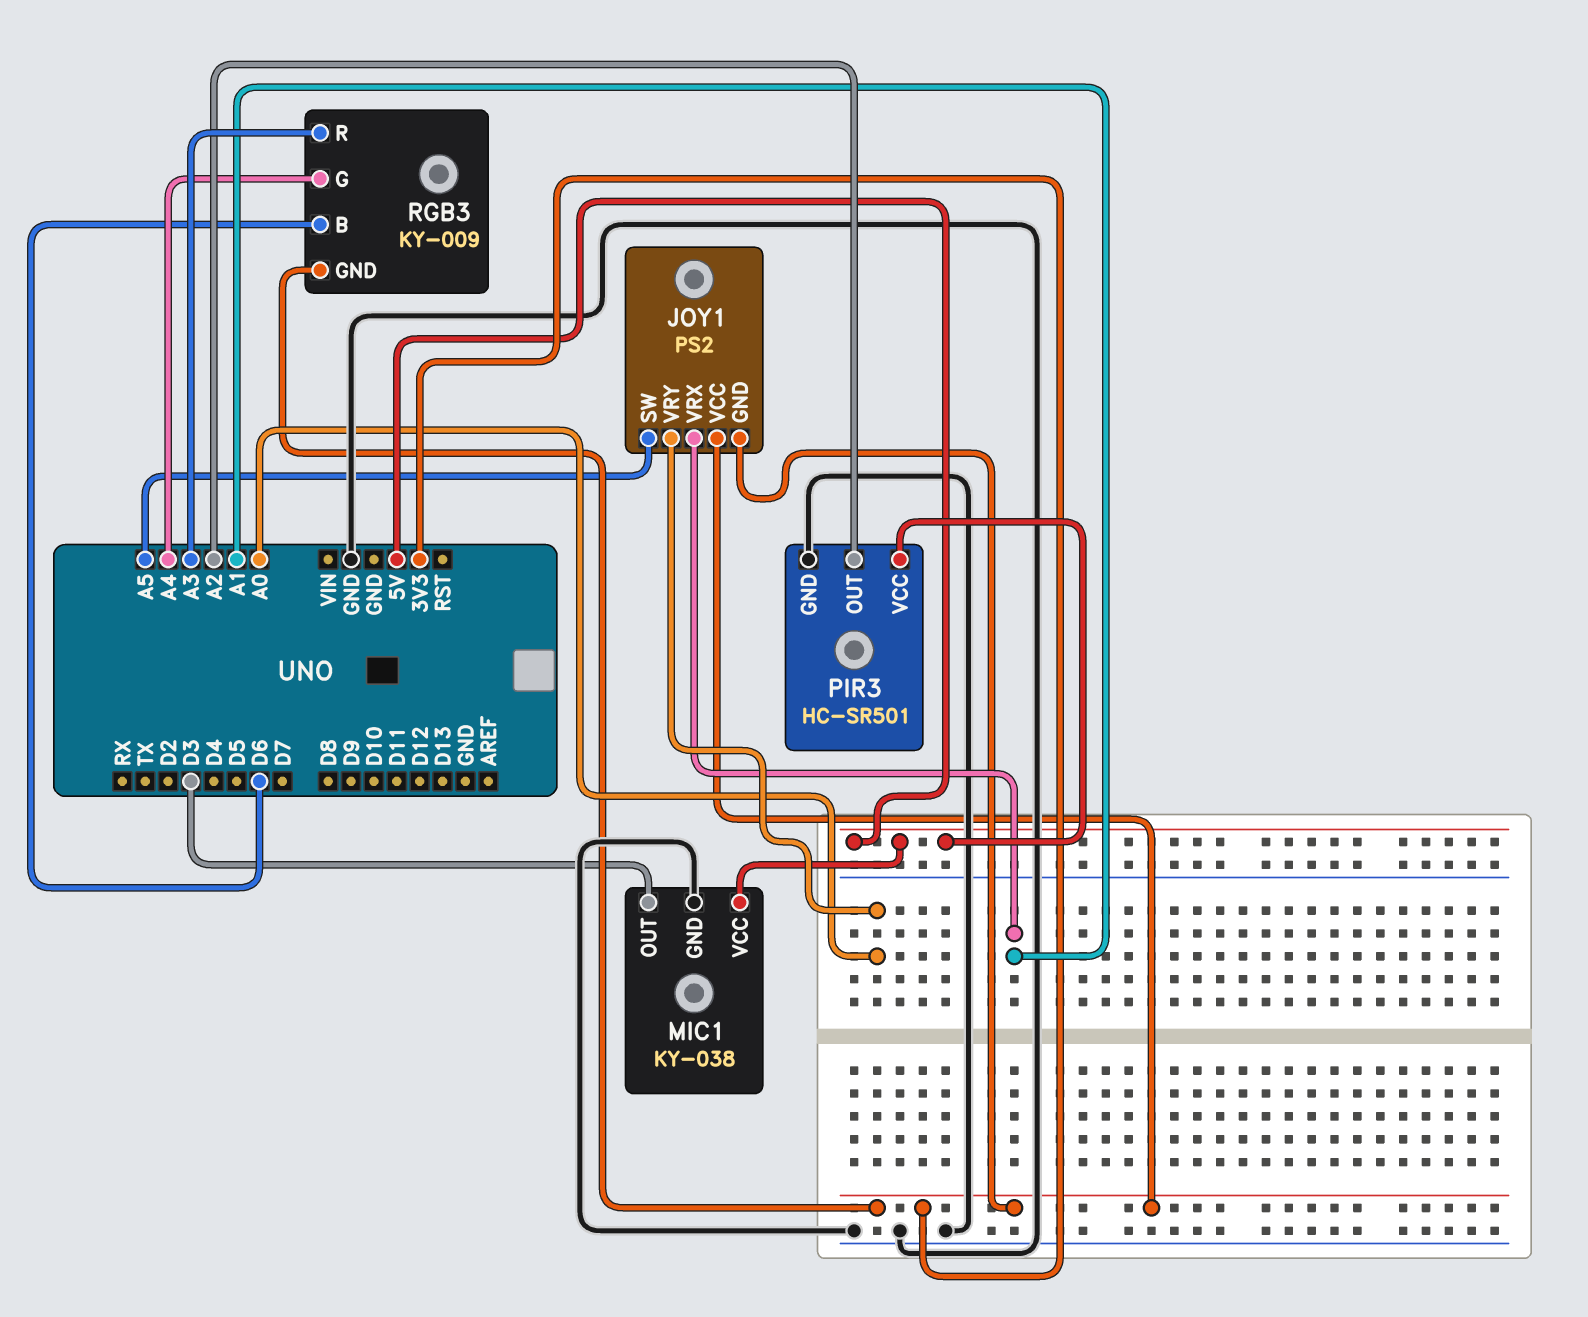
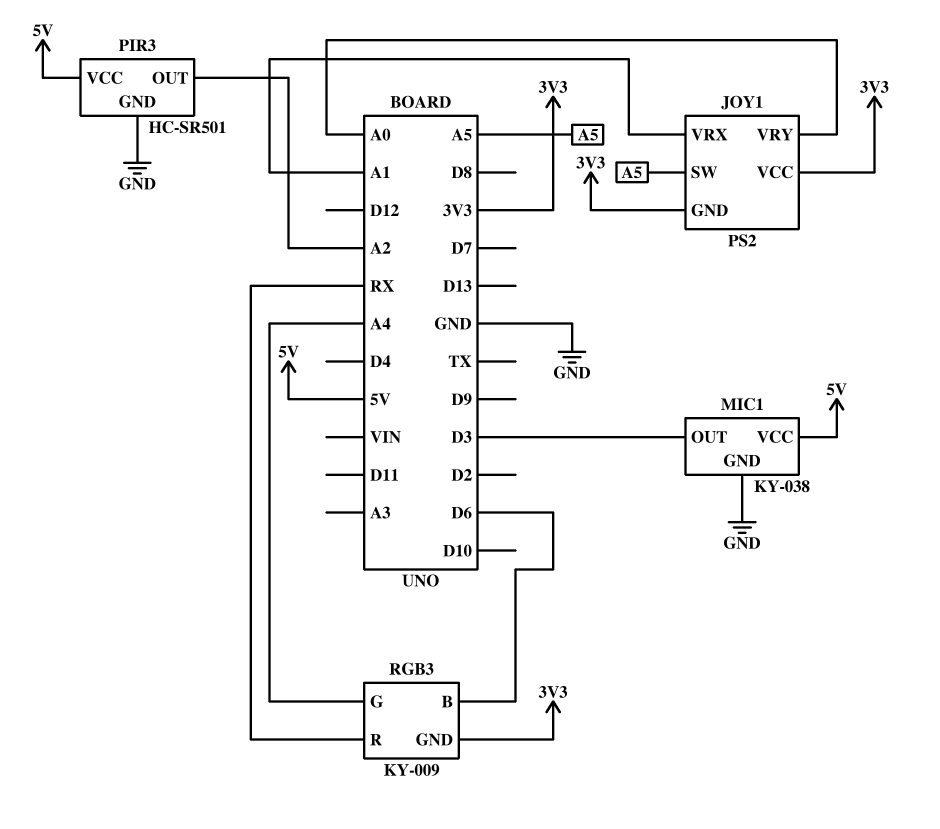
RGB3 pin R: A3 -> RX

